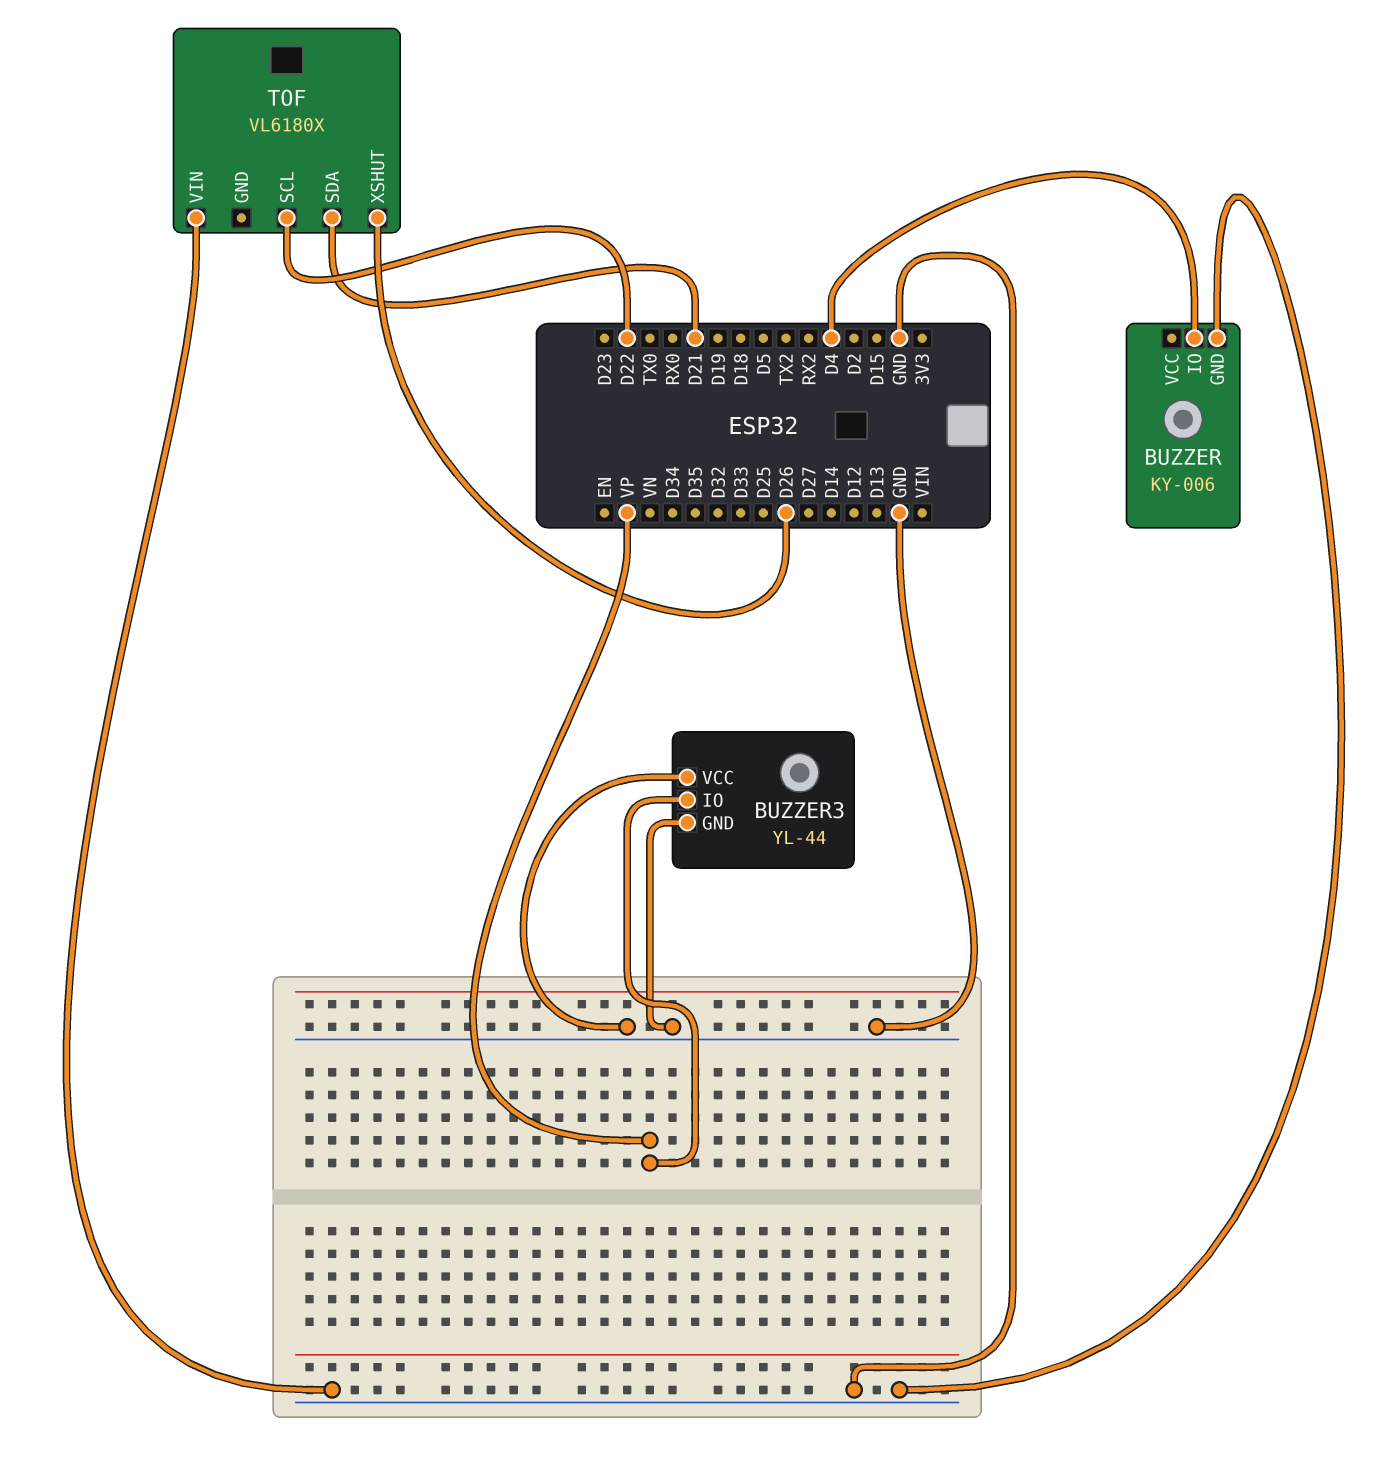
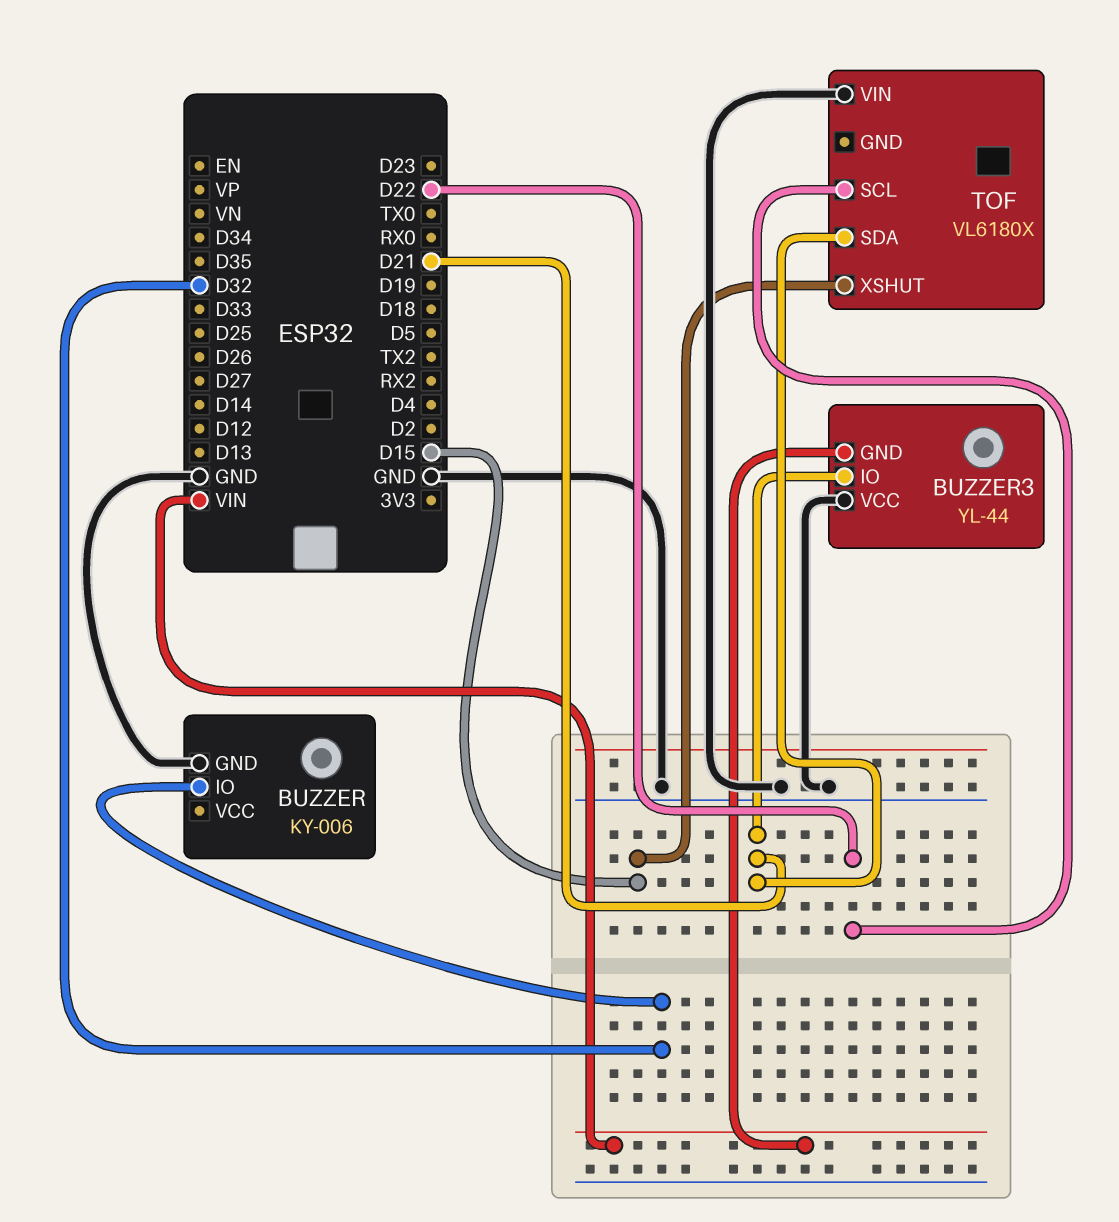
BUZZER pin IO: D4 -> D32
BUZZER3 pin GND: GND -> VIN
BUZZER3 pin IO: VP -> D21
TOF pin XSHUT: D26 -> D15

